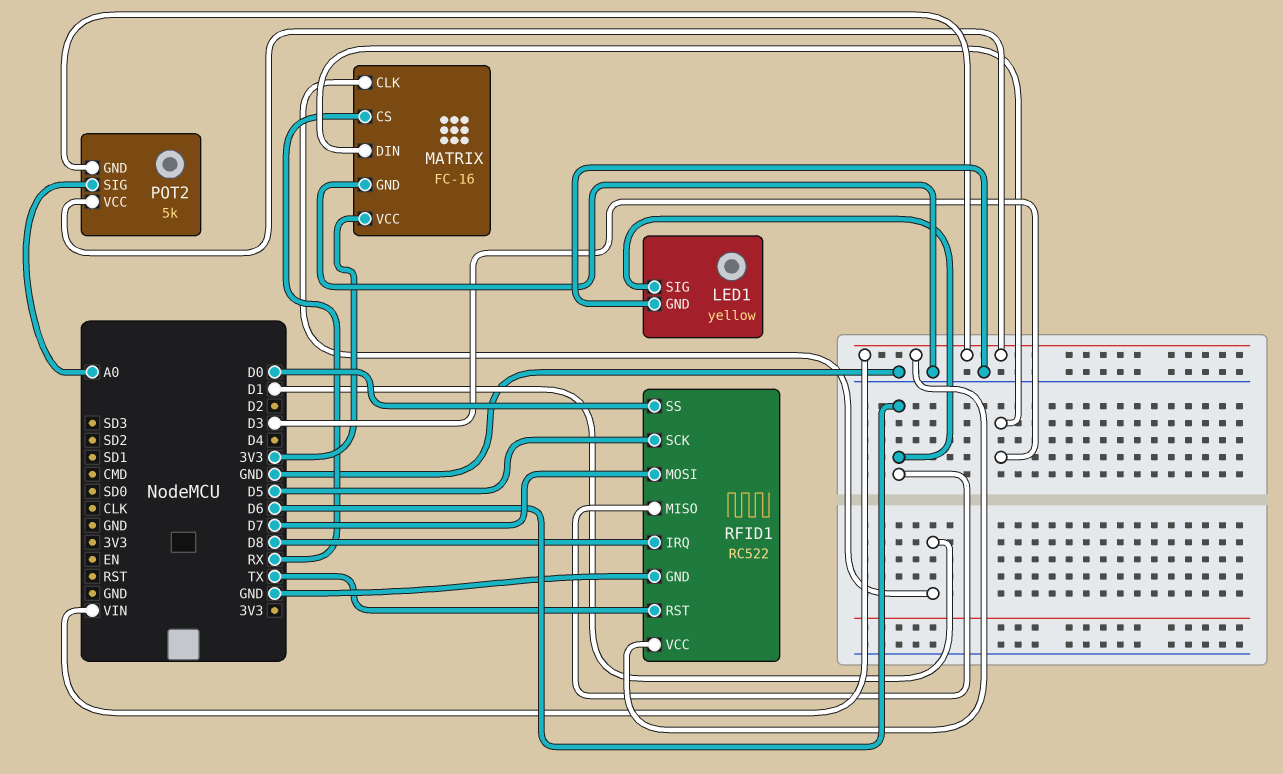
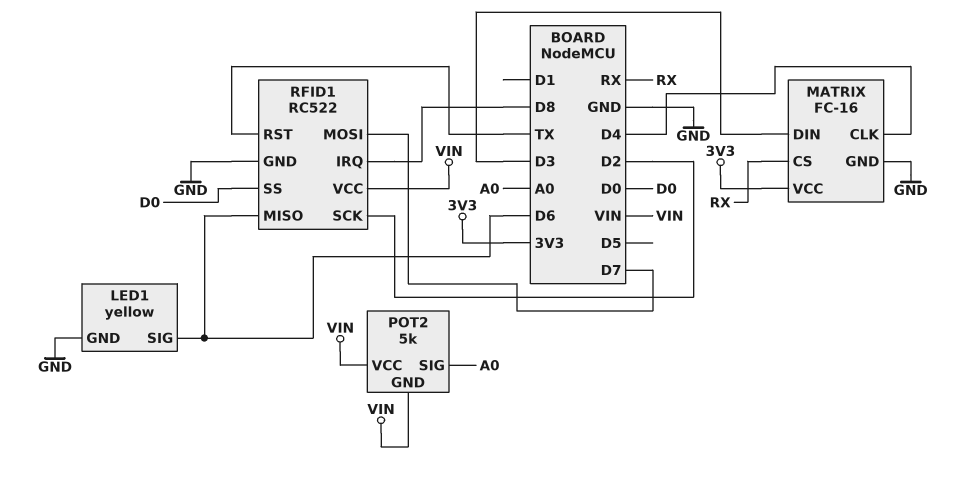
MATRIX pin CLK: D1 -> D4
RFID1 pin SCK: D5 -> D2

